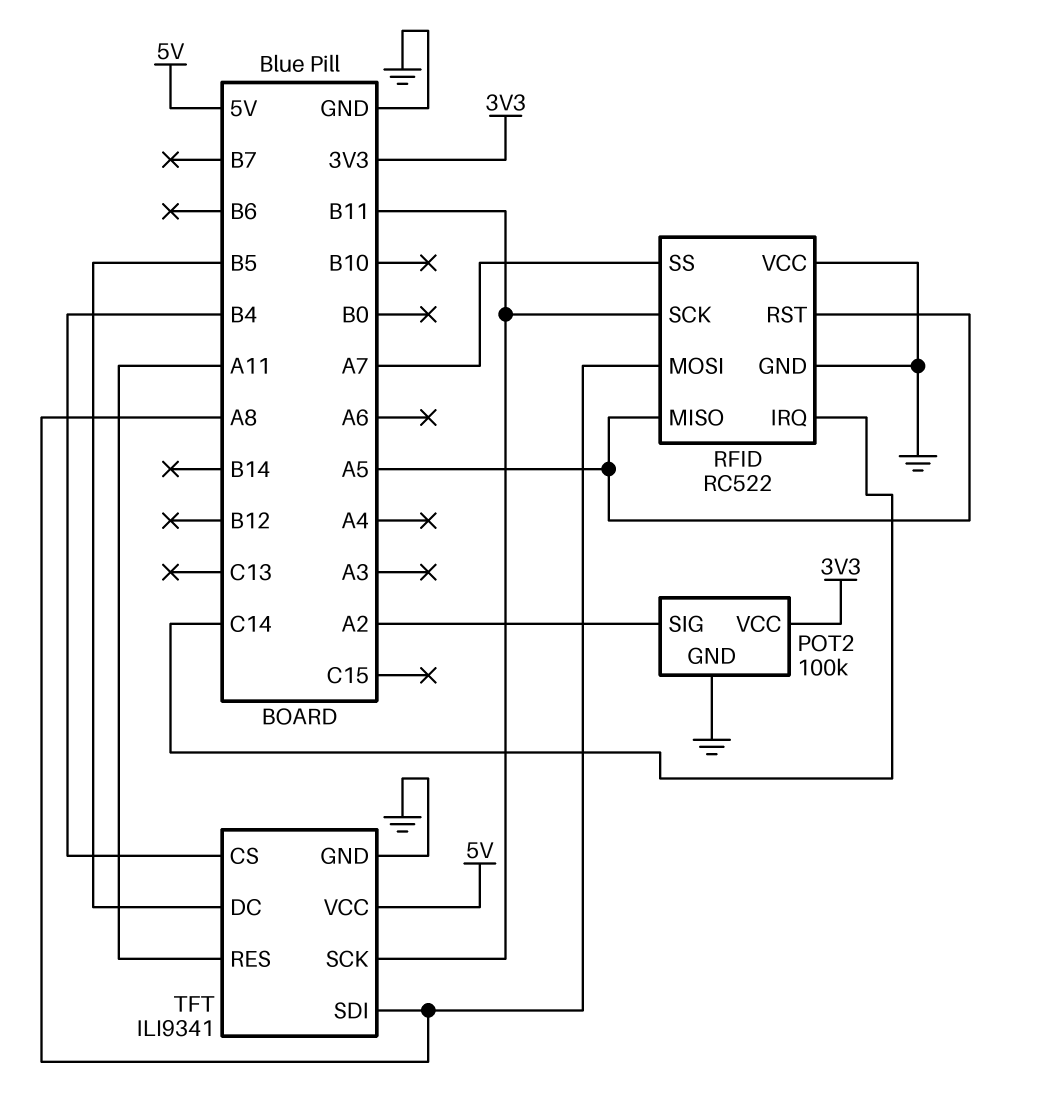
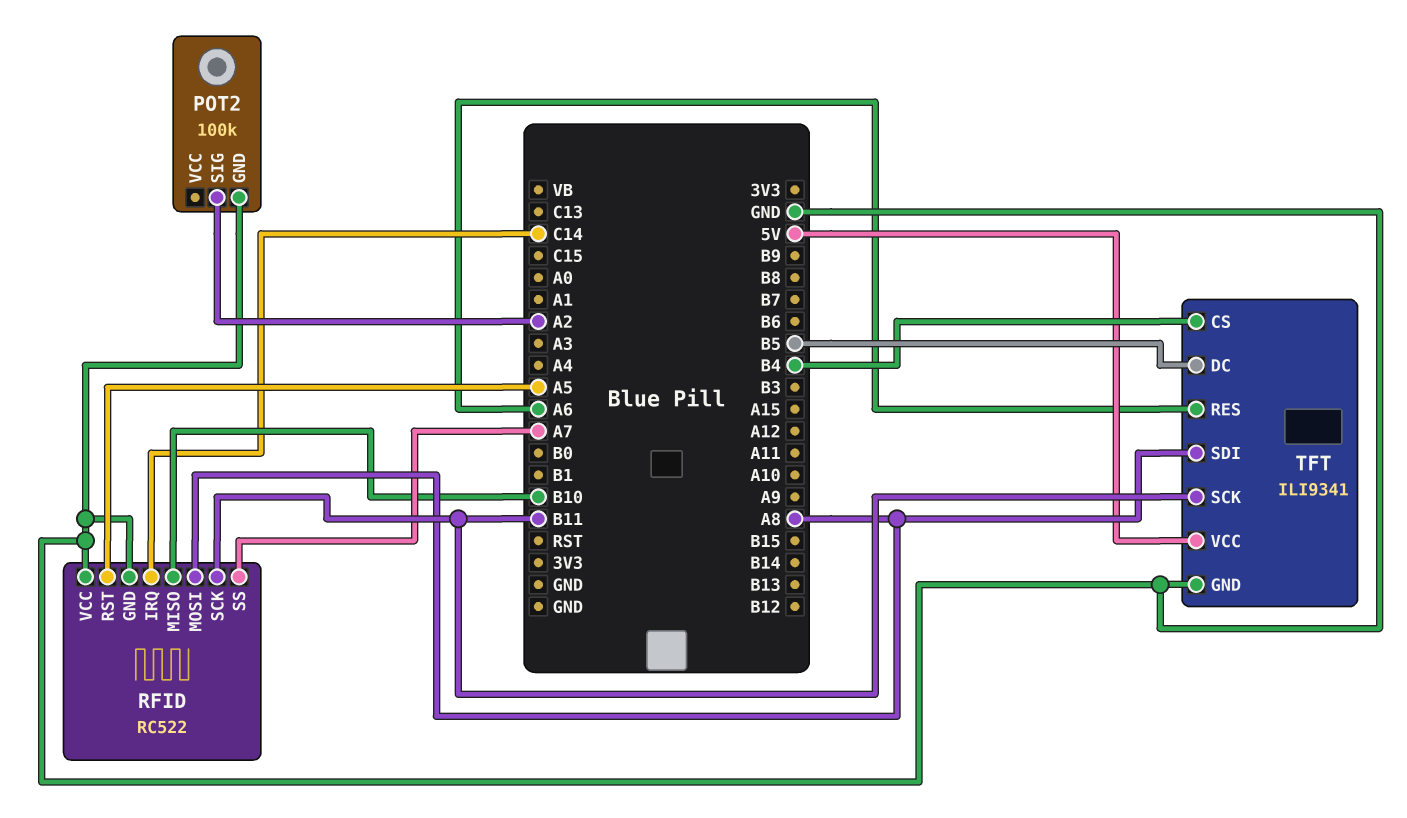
POT2 pin VCC: 3V3 -> none
RFID pin MISO: A5 -> B10
TFT pin RES: A11 -> A6

